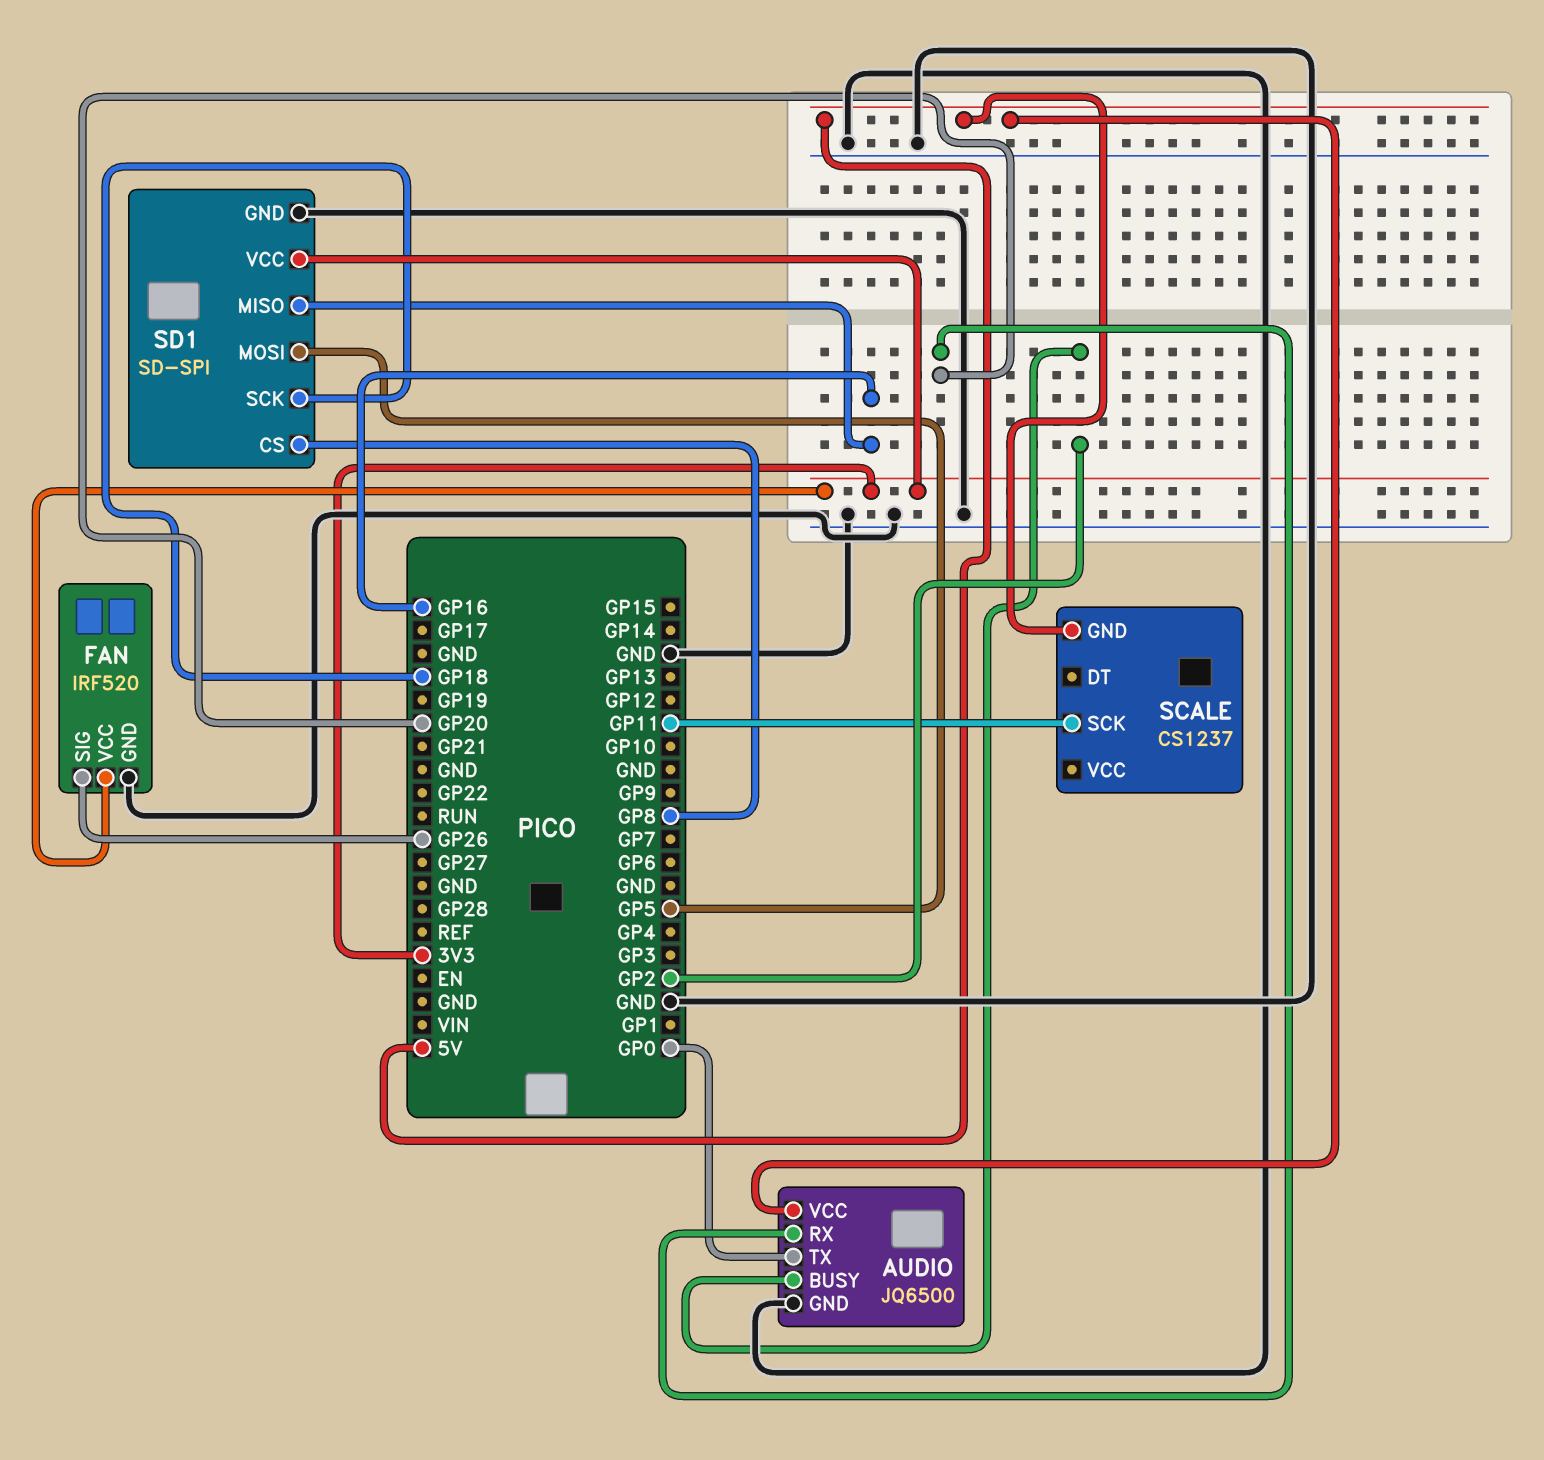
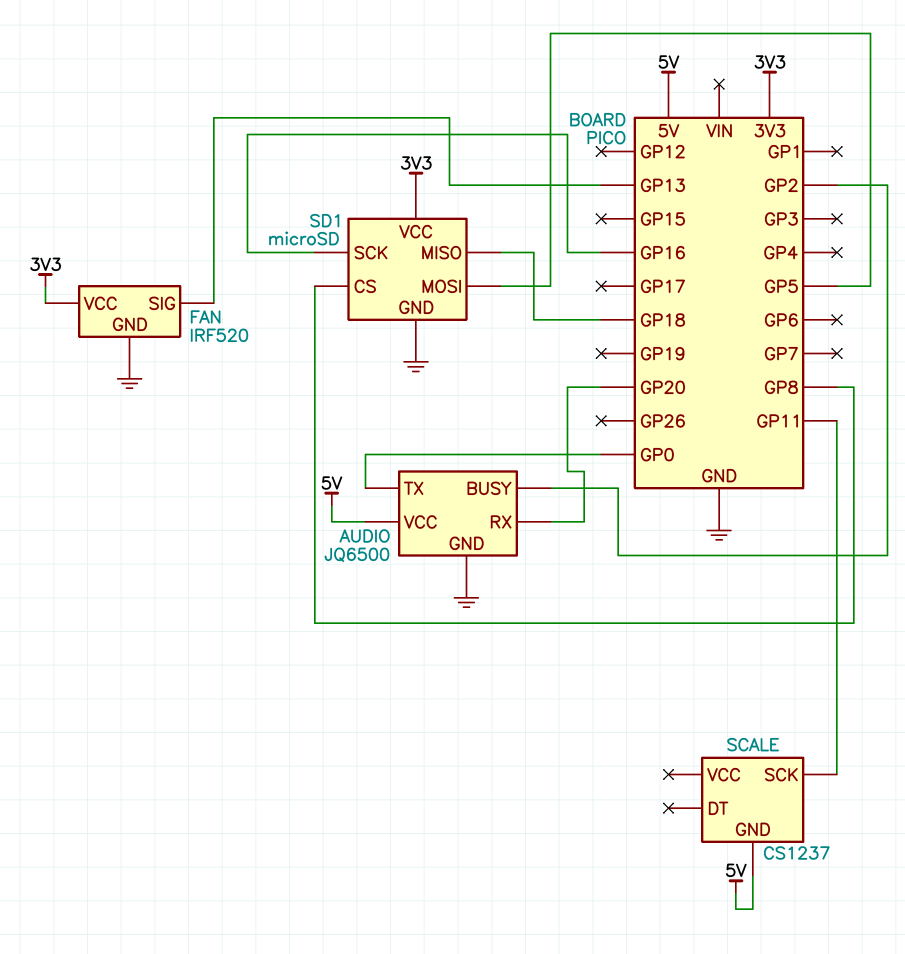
FAN pin SIG: GP26 -> GP13
SD1: SD-SPI -> microSD
SD1 pin MISO: GP16 -> GP18
SD1 pin SCK: GP18 -> GP16

